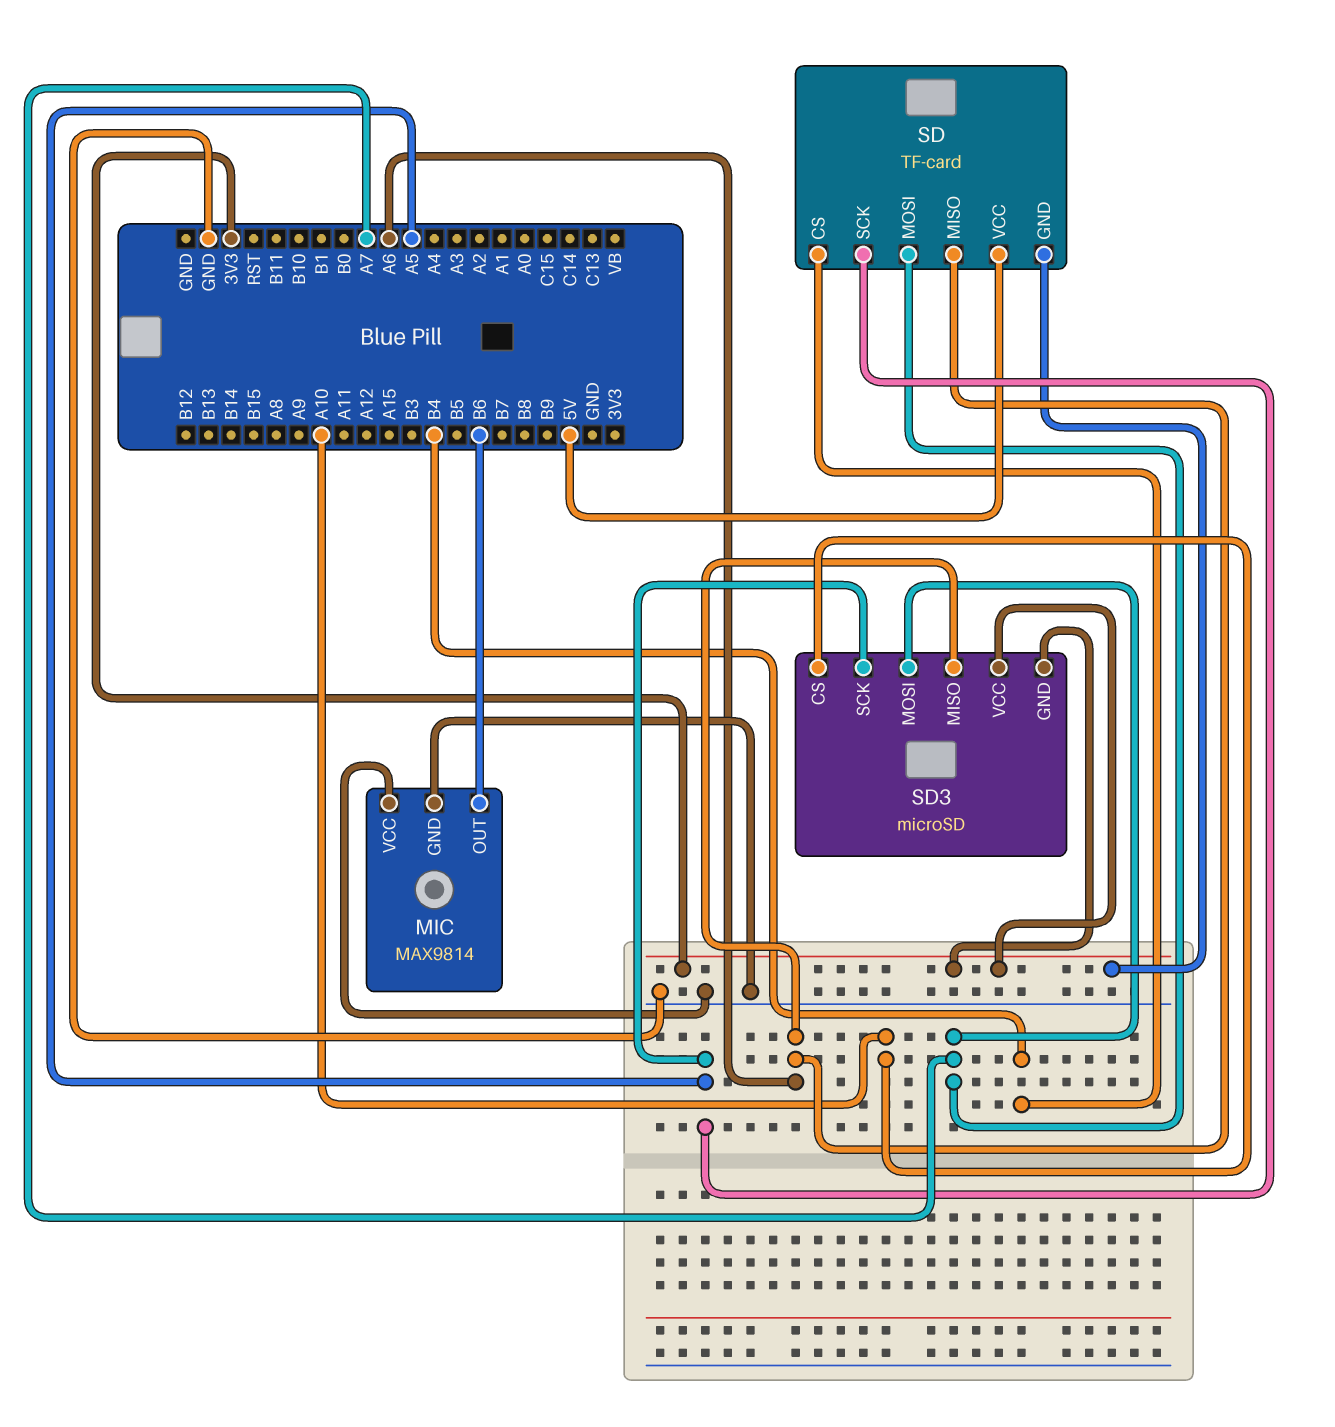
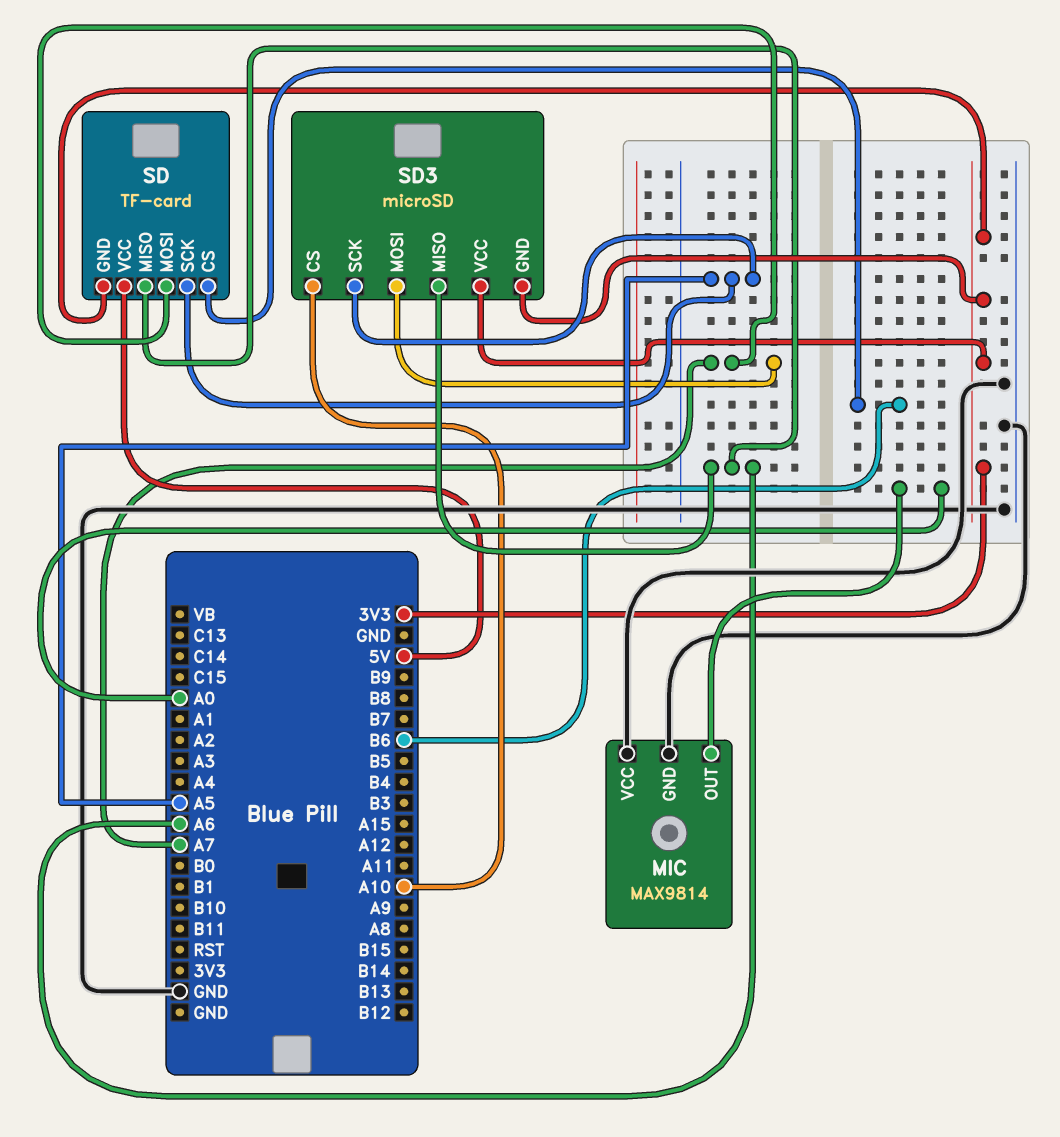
MIC pin OUT: B6 -> A0
SD pin CS: B4 -> B6

